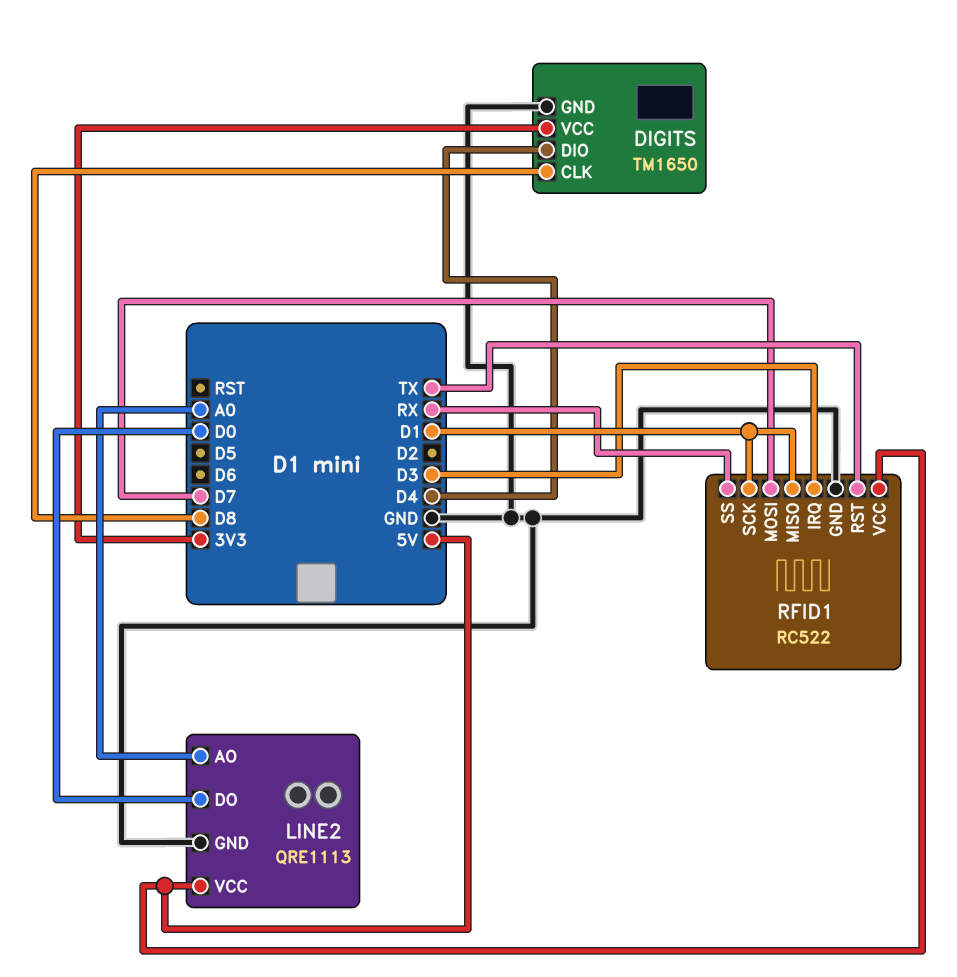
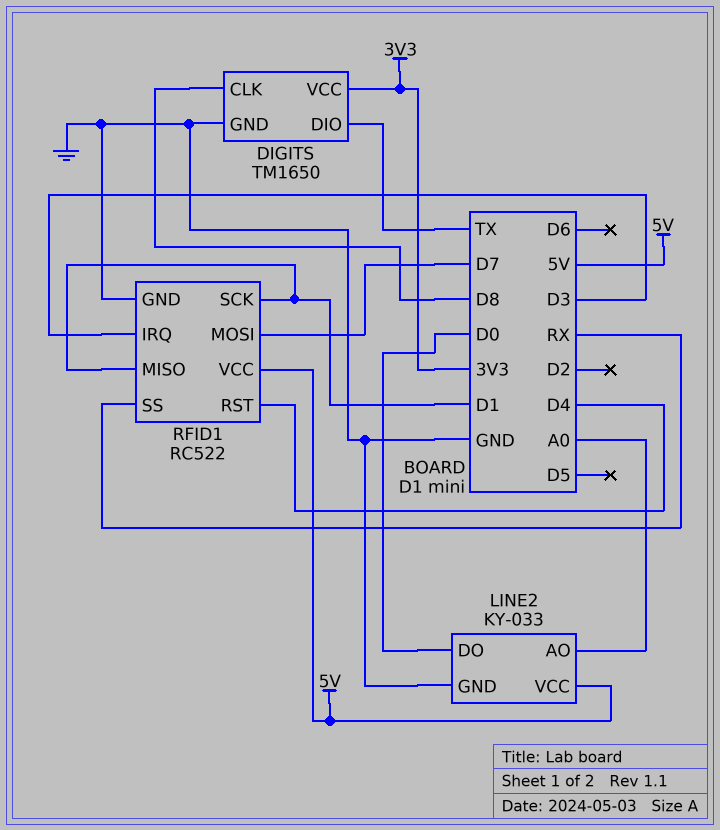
DIGITS pin DIO: D4 -> TX
LINE2: QRE1113 -> KY-033
RFID1 pin RST: TX -> D4

